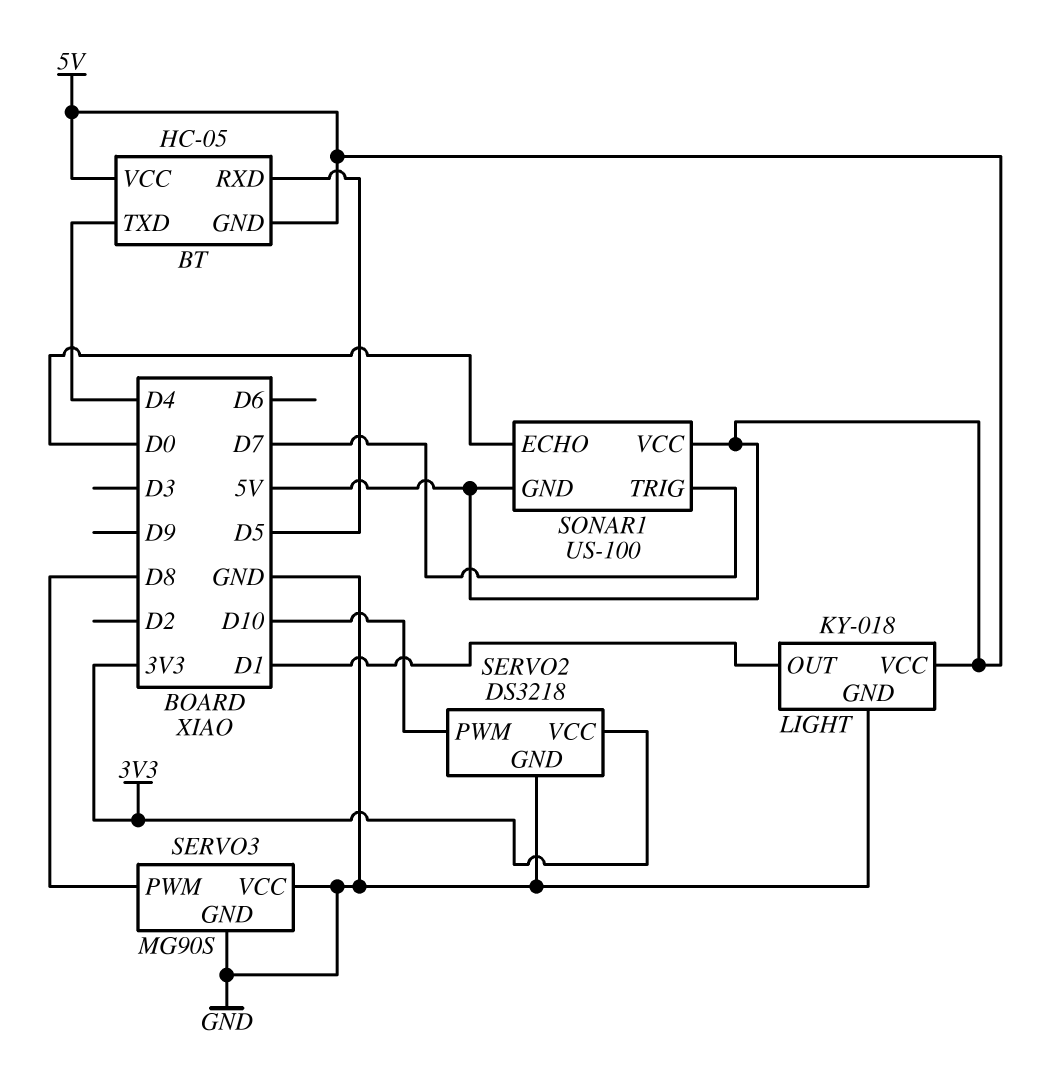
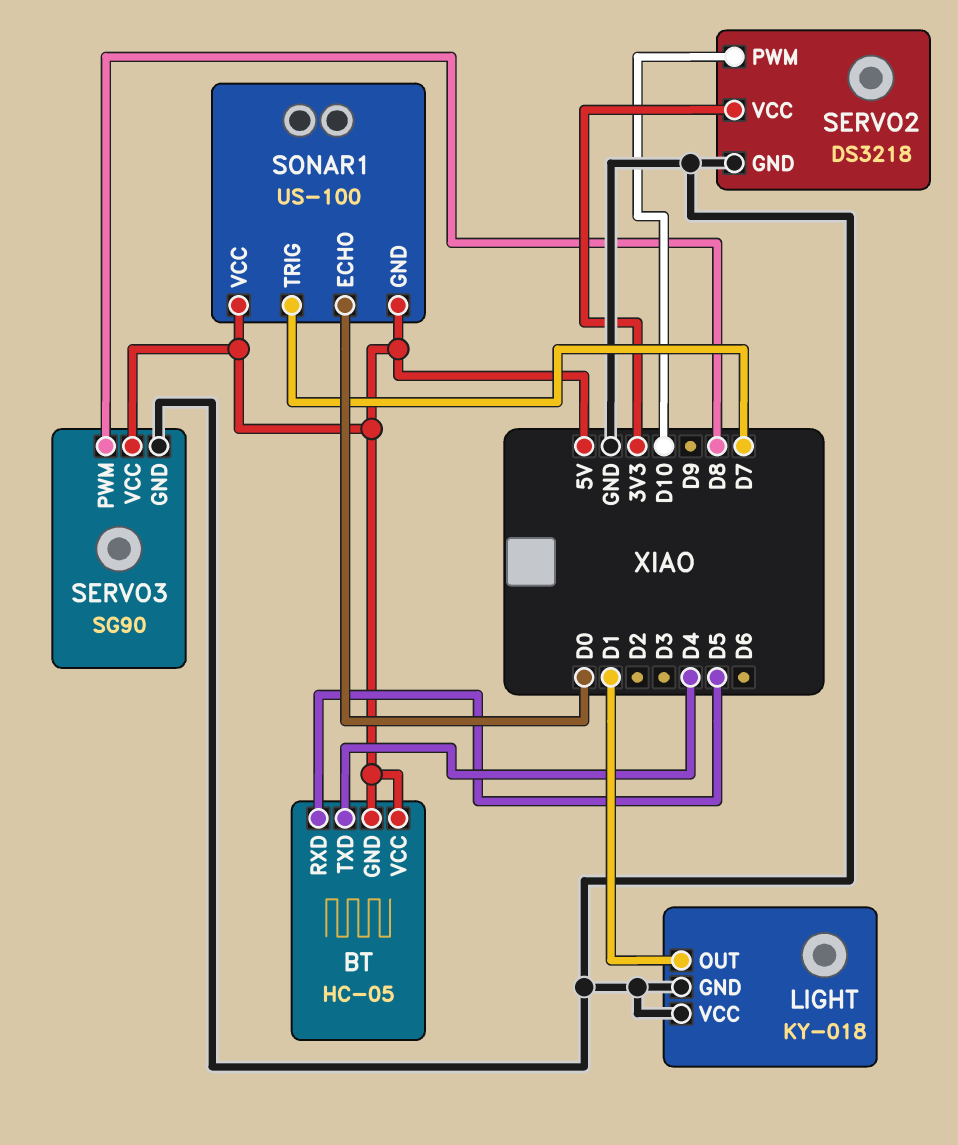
LIGHT pin VCC: 5V -> GND
SERVO3: MG90S -> SG90
SERVO3 pin VCC: GND -> 5V

